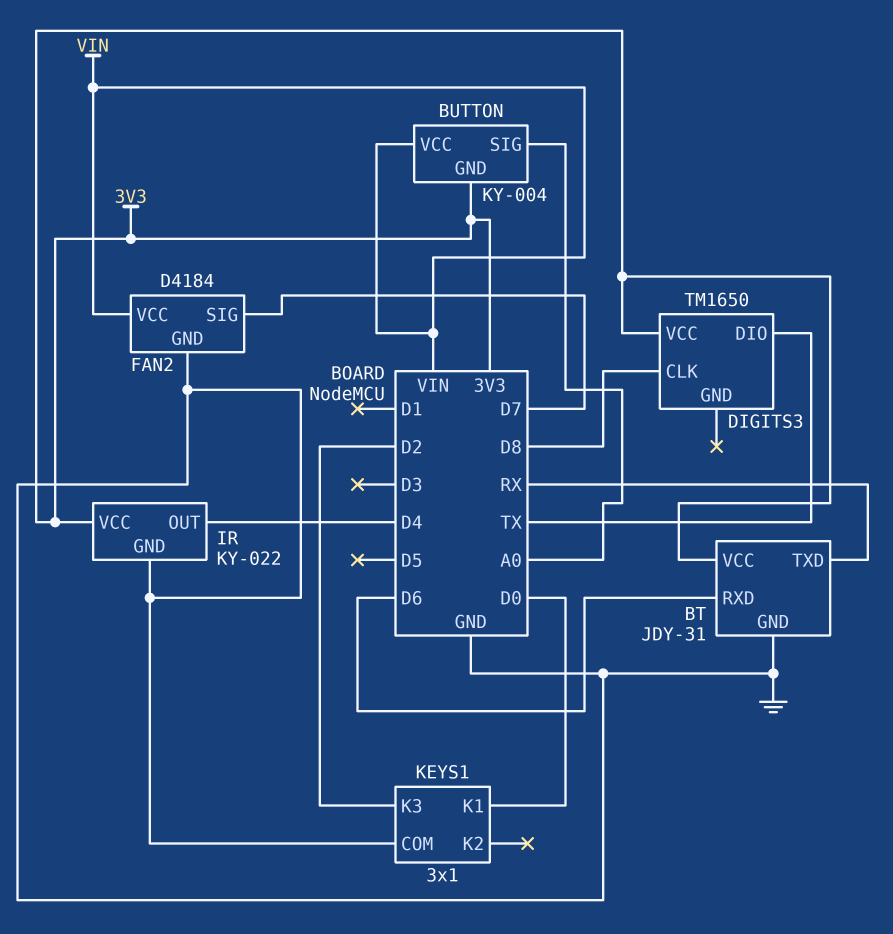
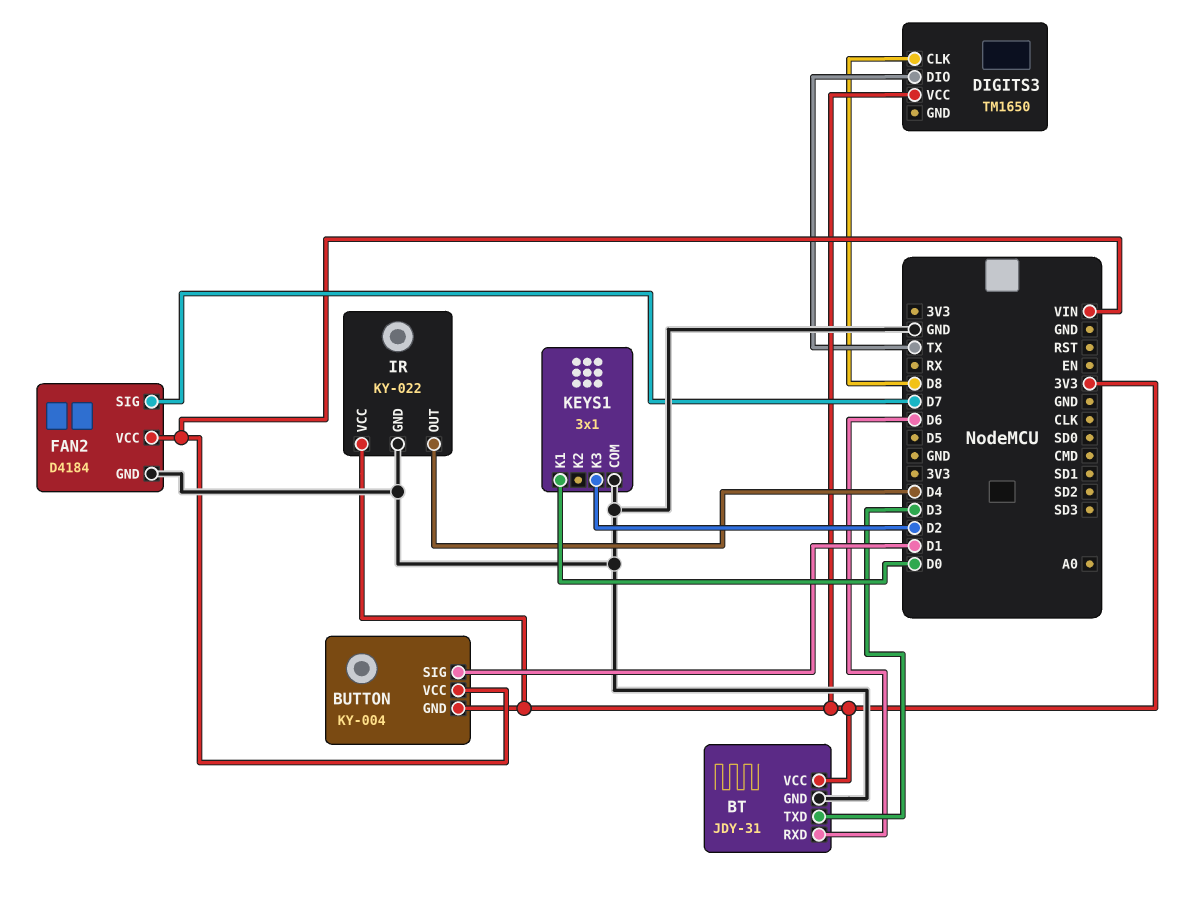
BT pin TXD: RX -> D3
BUTTON pin SIG: A0 -> D1

